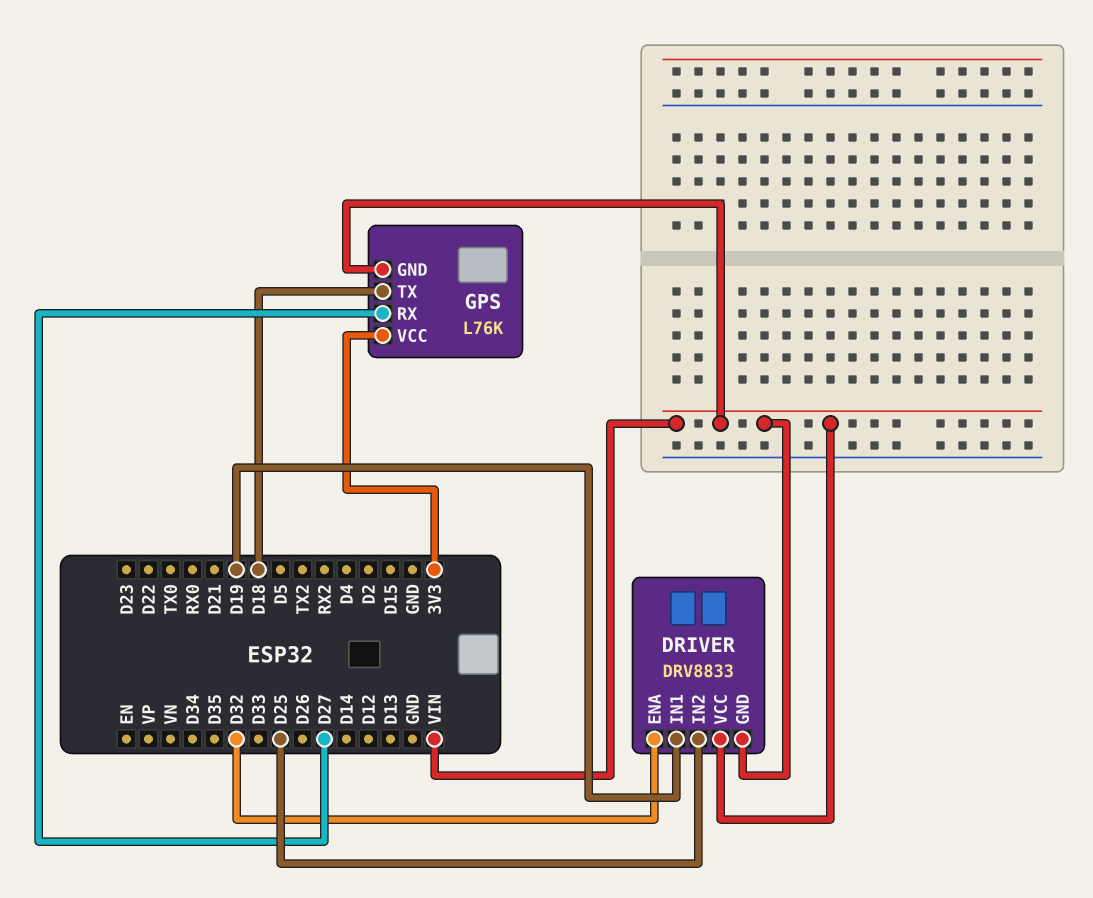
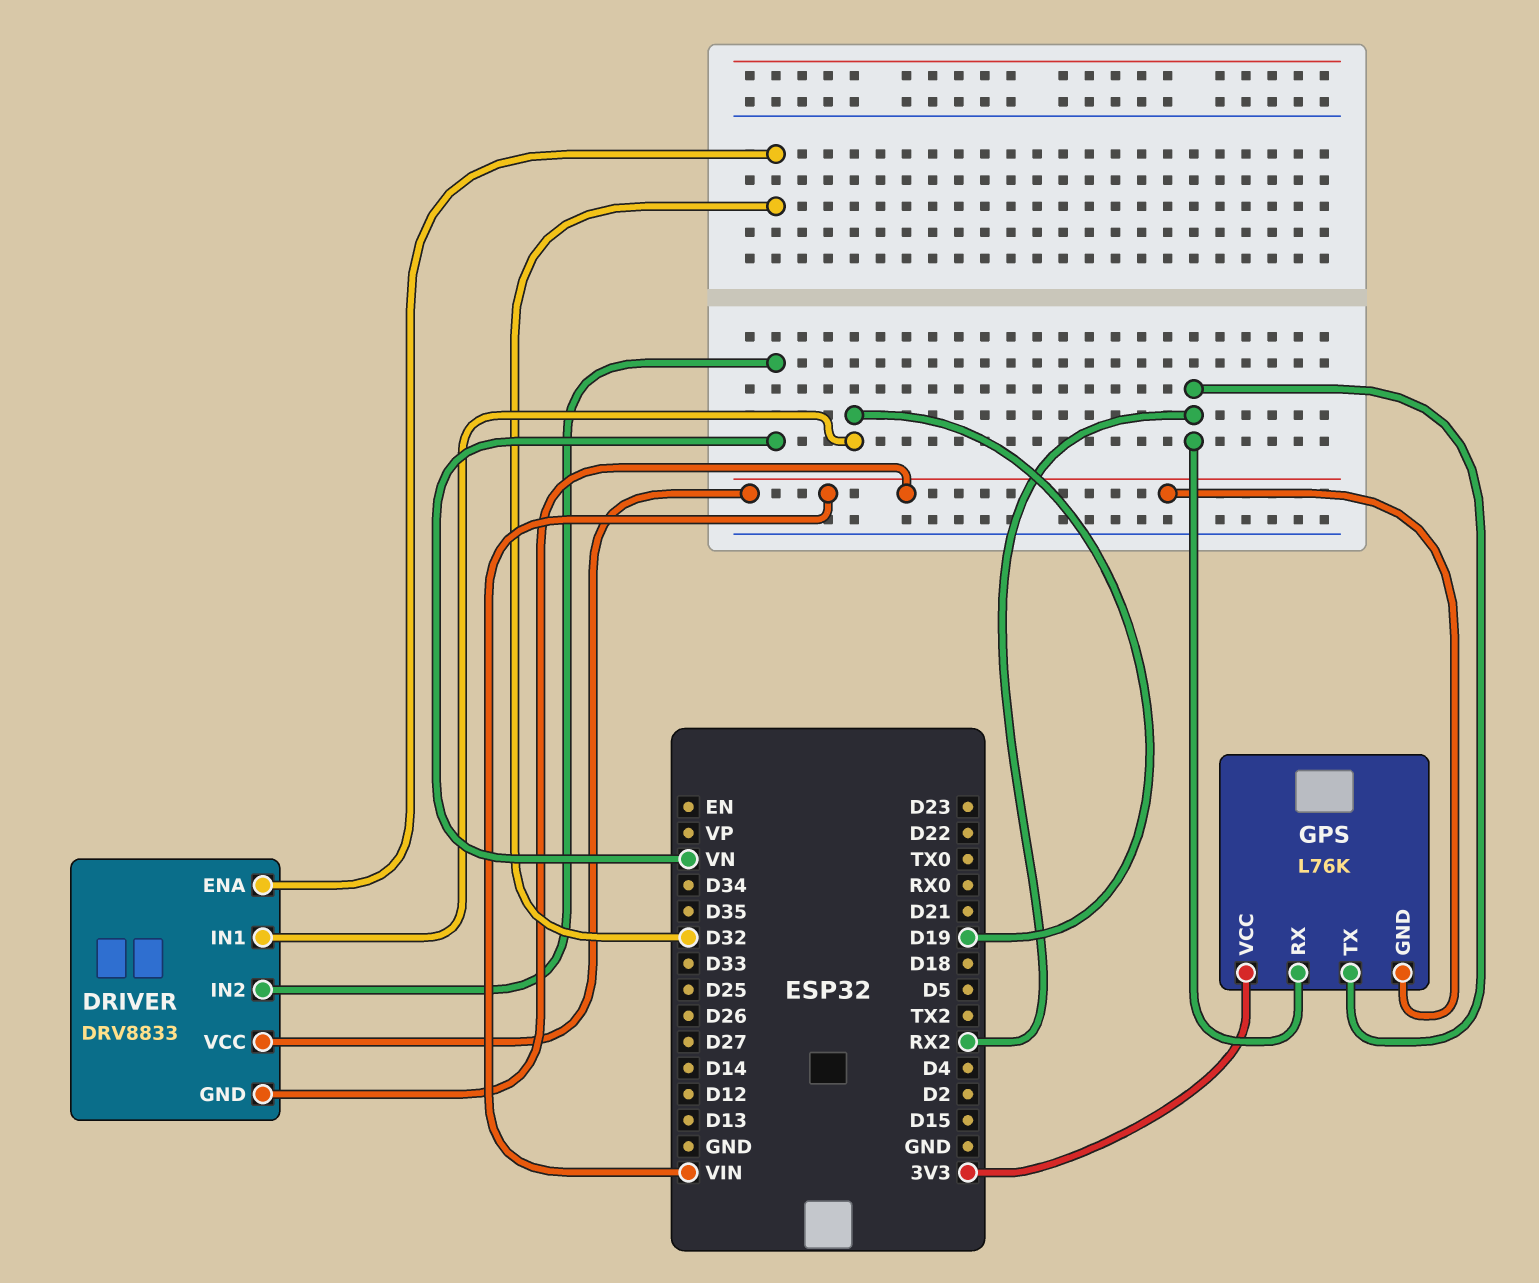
DRIVER pin IN2: D25 -> VN
GPS pin RX: D27 -> RX2
GPS pin TX: D18 -> RX2

